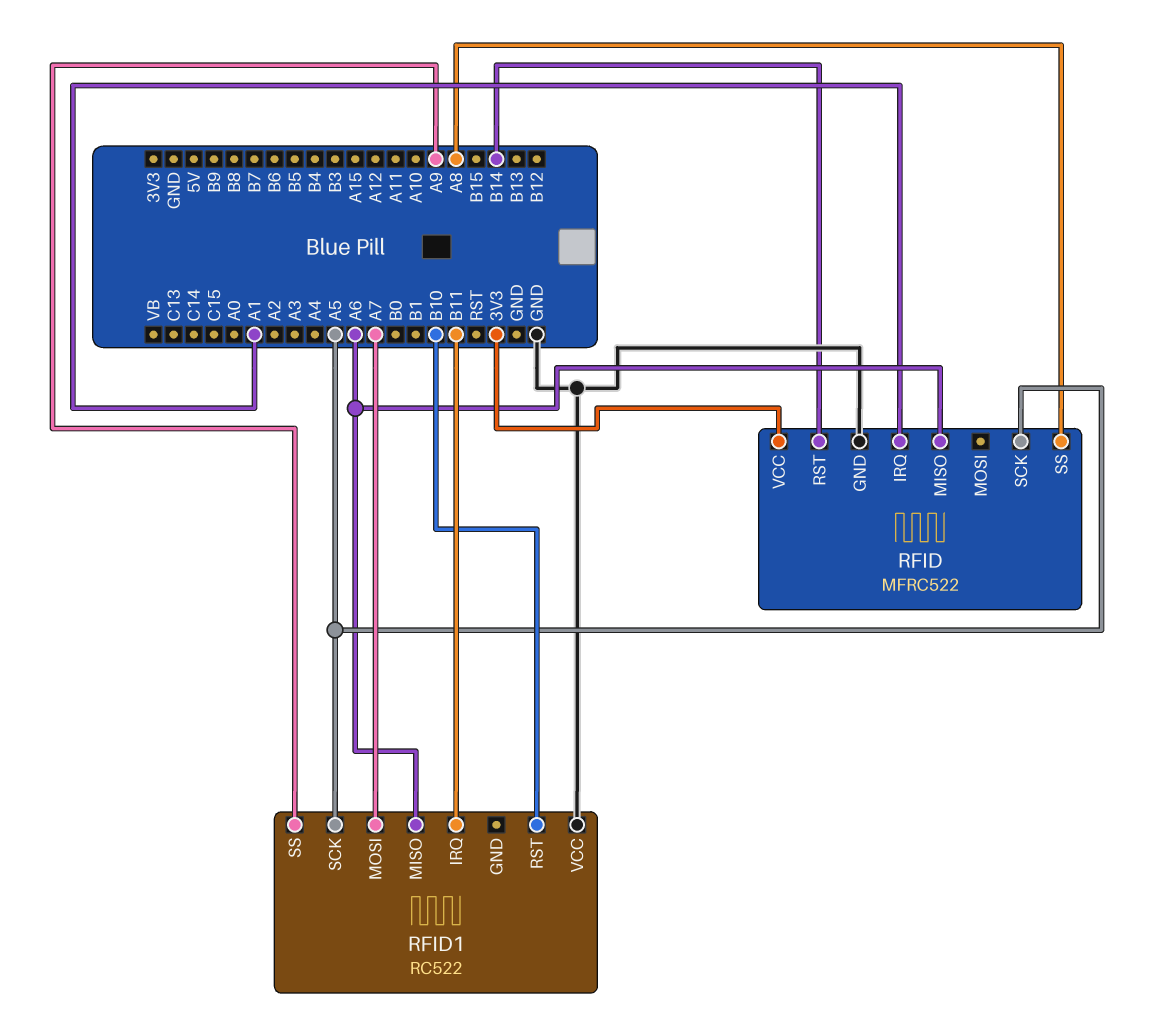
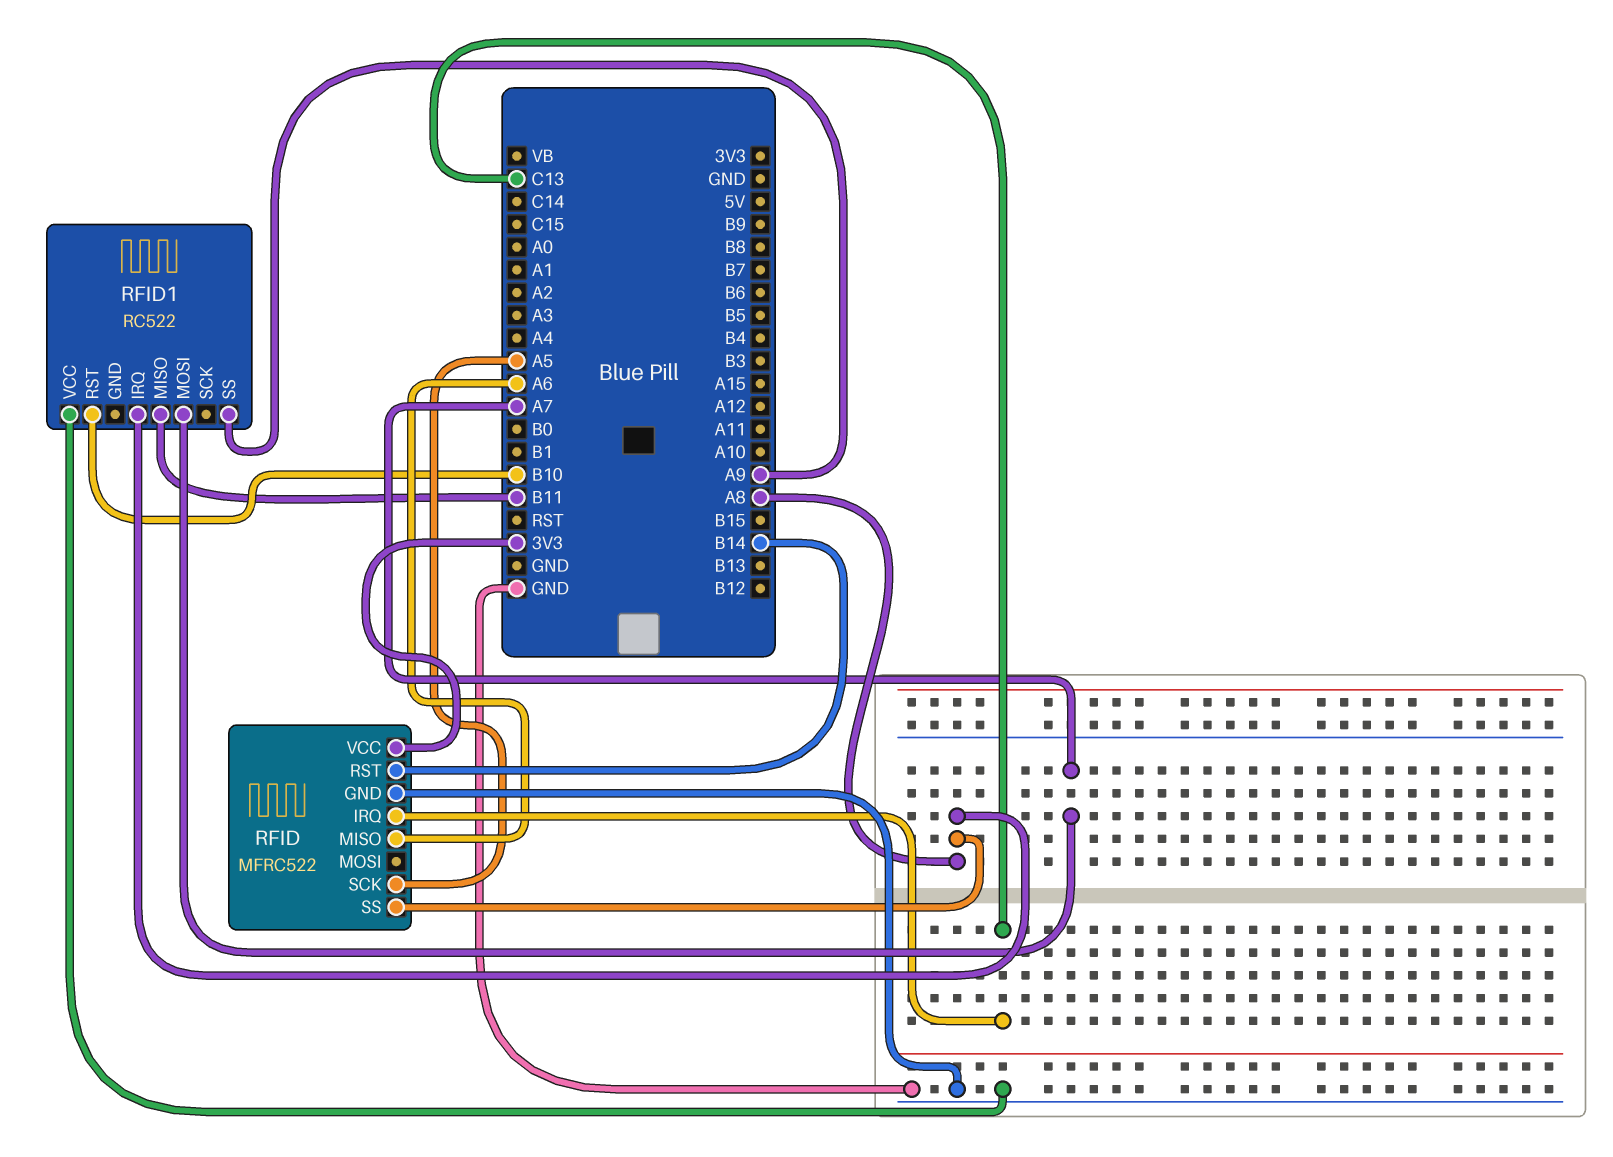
RFID pin IRQ: A1 -> C13
RFID1 pin IRQ: B11 -> A8
RFID1 pin MISO: A6 -> B11
RFID1 pin SCK: A5 -> none

